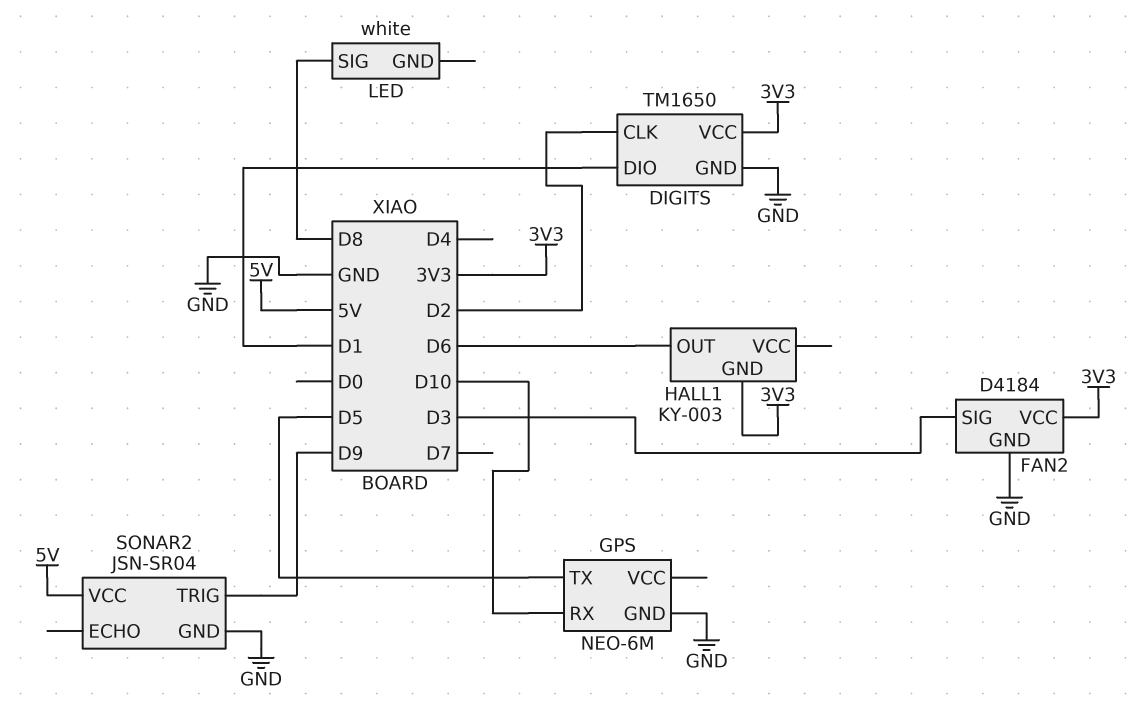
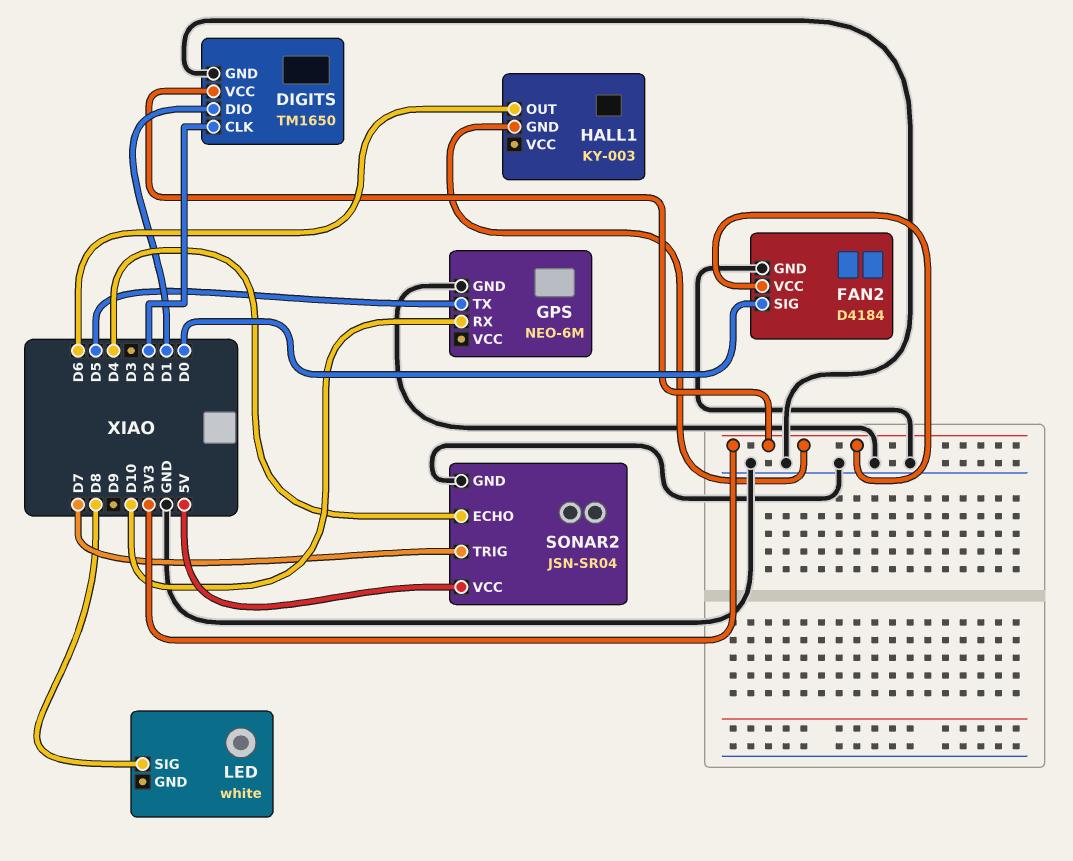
FAN2 pin SIG: D3 -> D0
SONAR2 pin ECHO: none -> D4
SONAR2 pin TRIG: D9 -> D7

